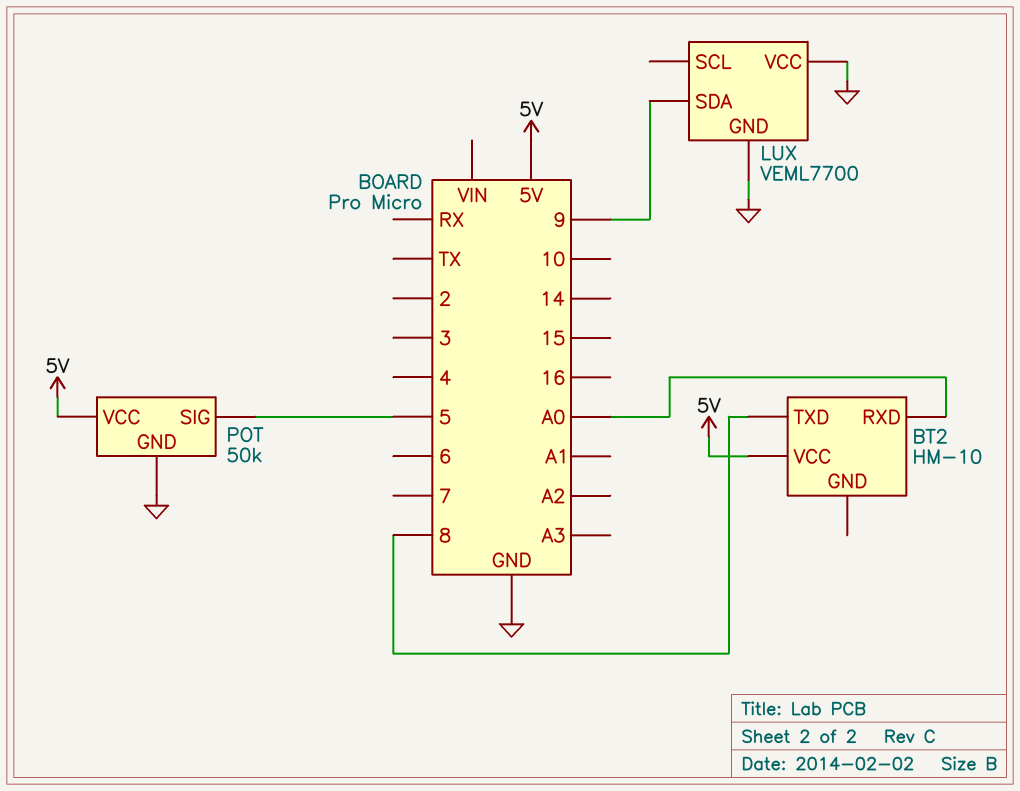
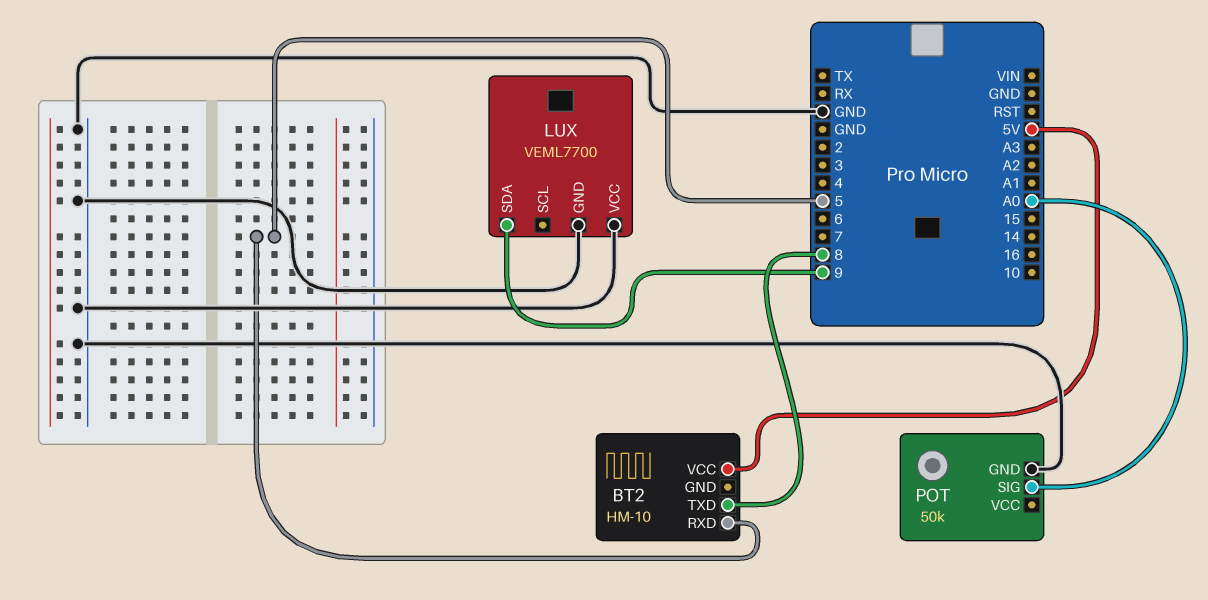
BT2 pin RXD: A0 -> 5
POT pin SIG: 5 -> A0
POT pin VCC: 5V -> none

